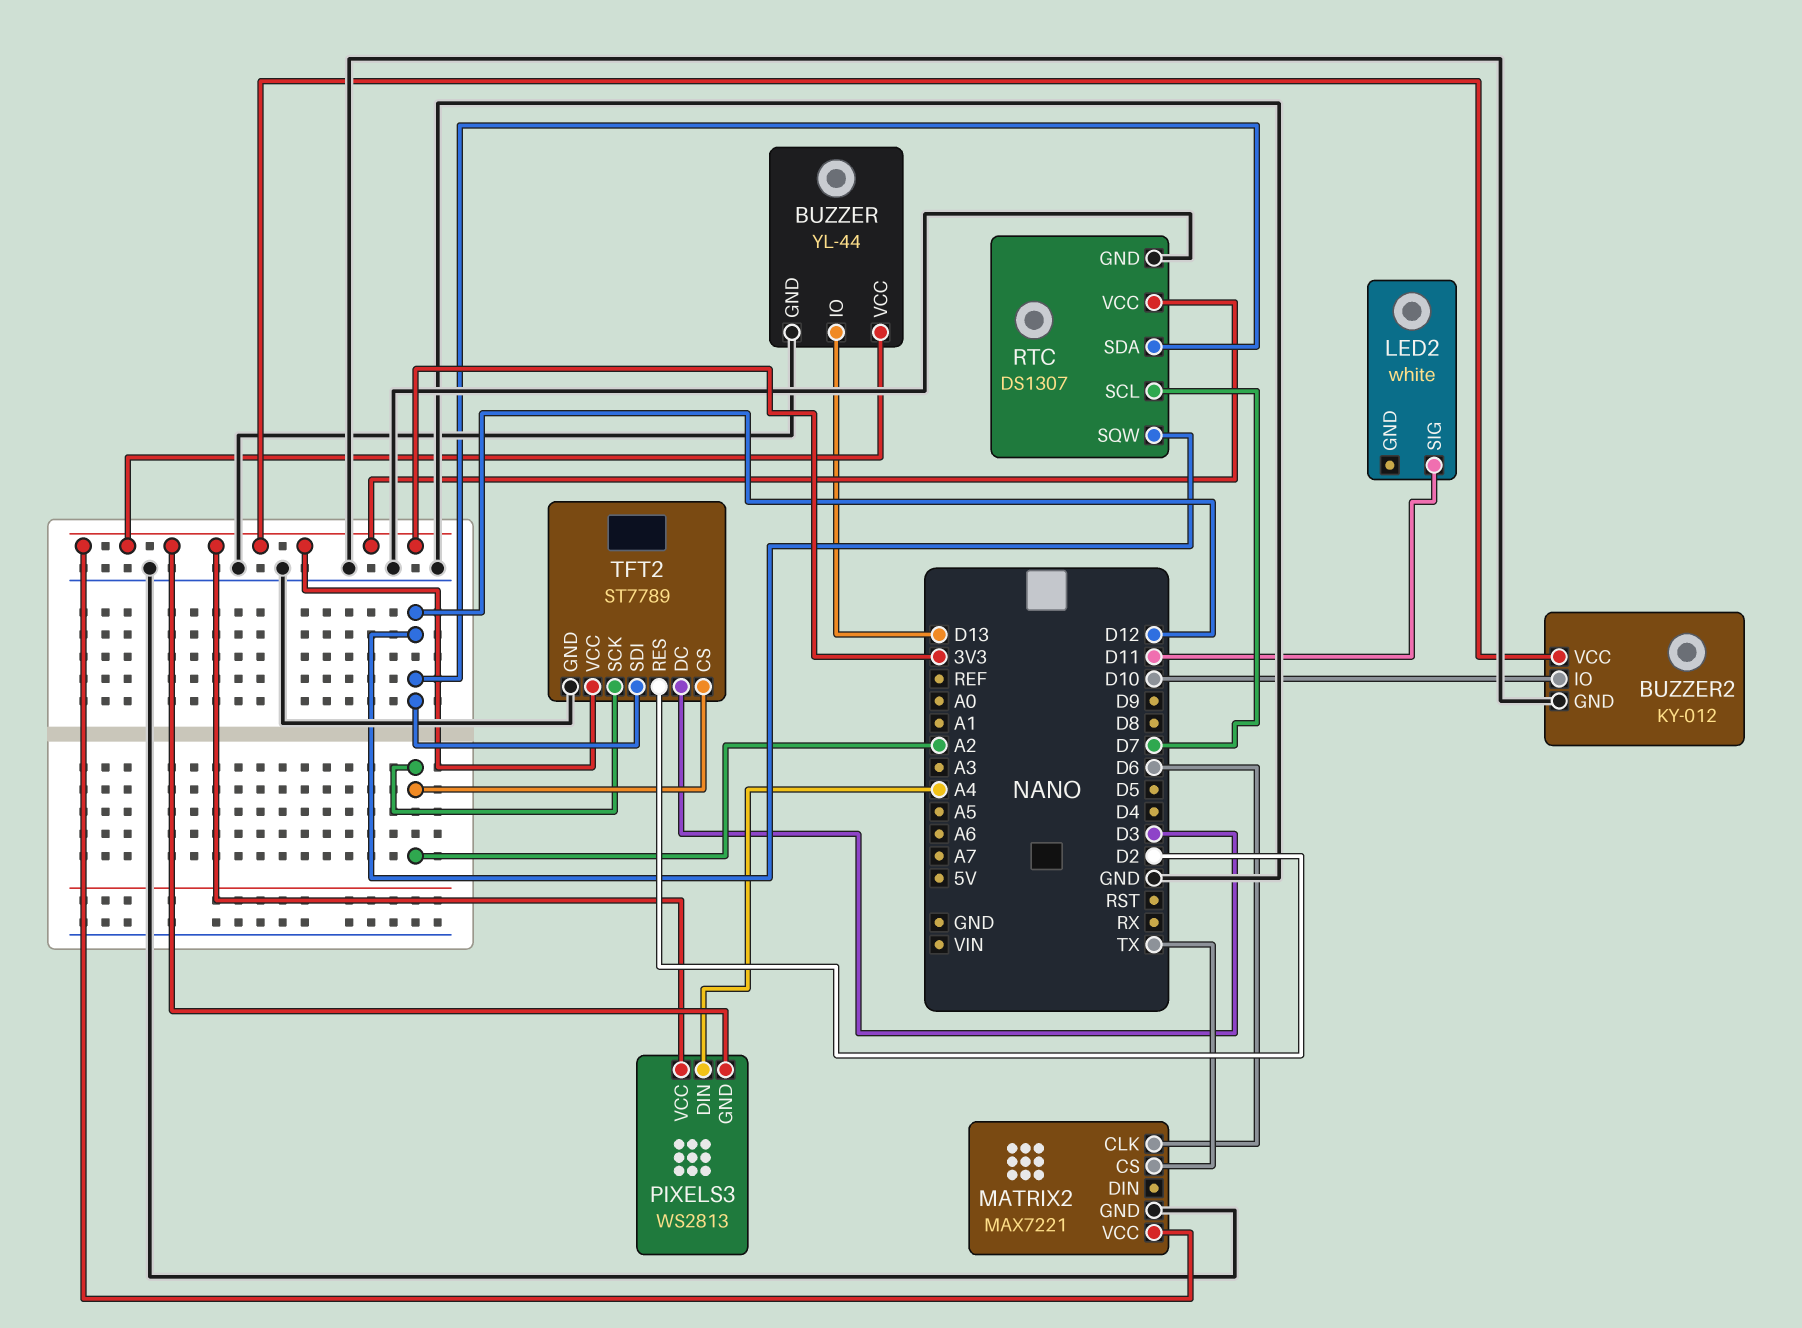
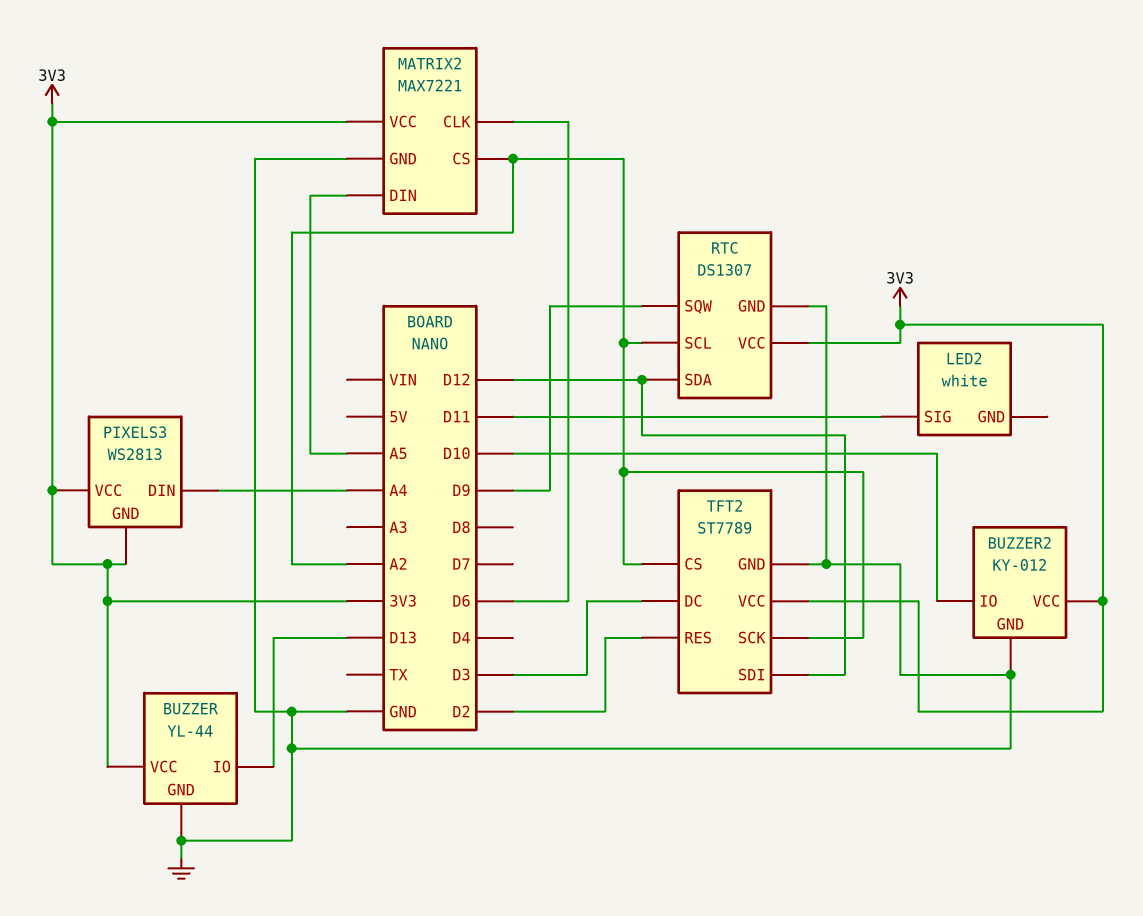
MATRIX2 pin CS: TX -> A2
MATRIX2 pin DIN: none -> A5
RTC pin SCL: D7 -> A2
RTC pin SQW: D12 -> D9

